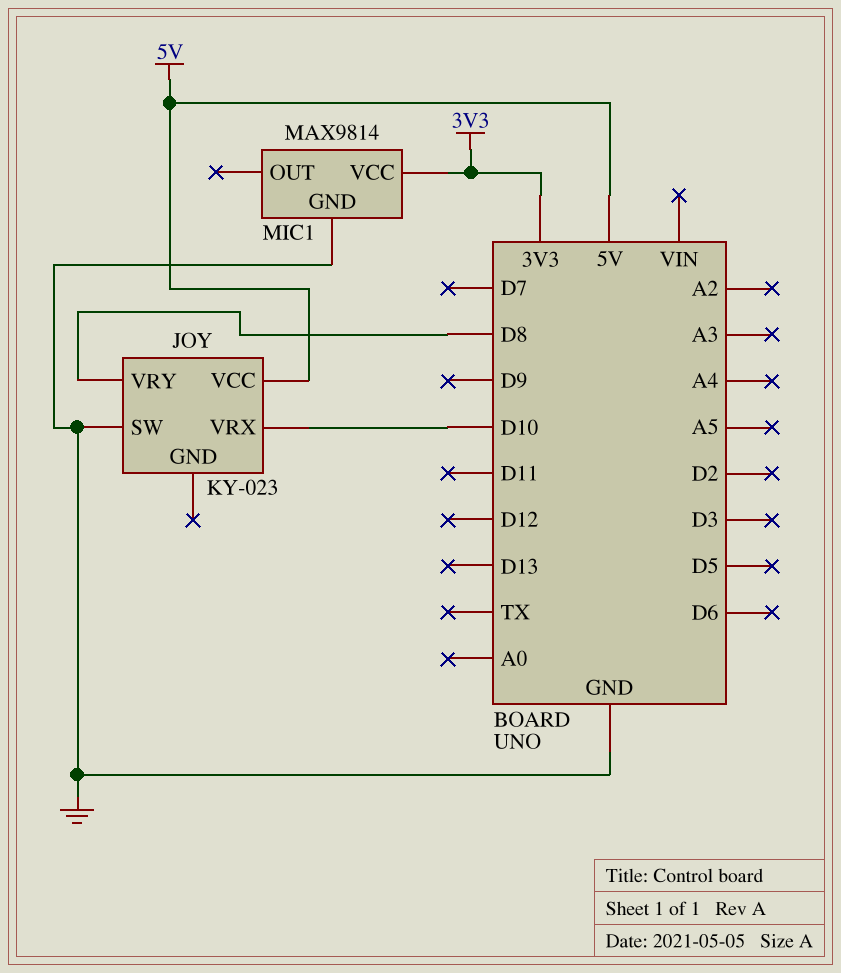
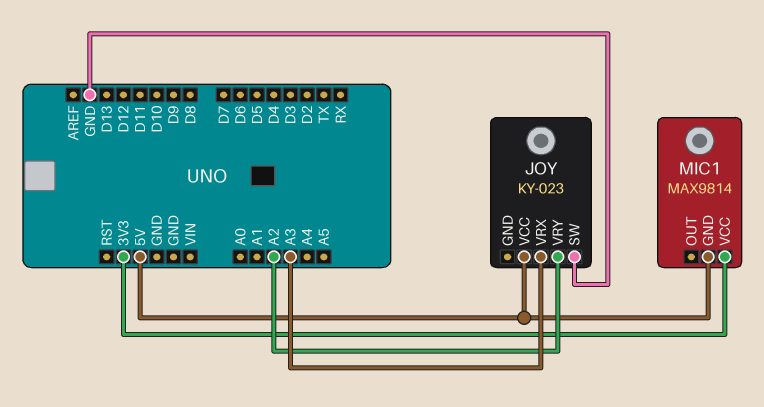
JOY pin VRX: D10 -> A3
JOY pin VRY: D8 -> A2
MIC1 pin GND: GND -> 5V

